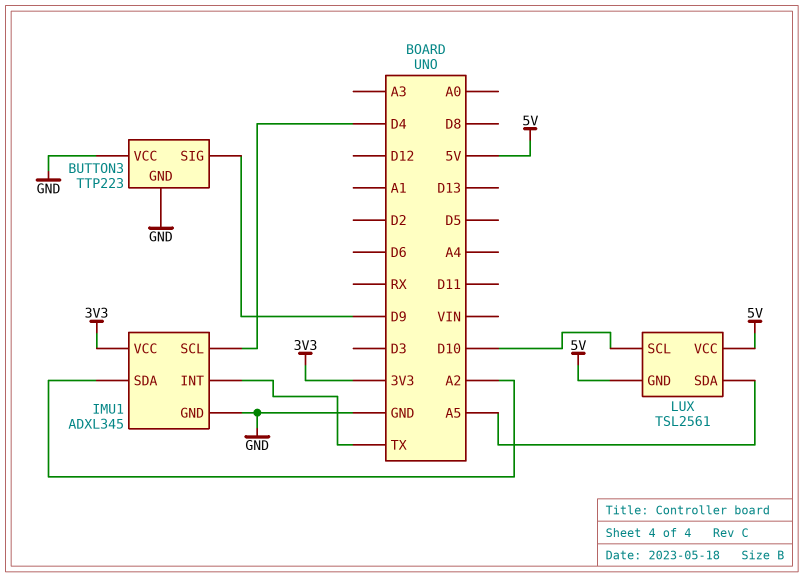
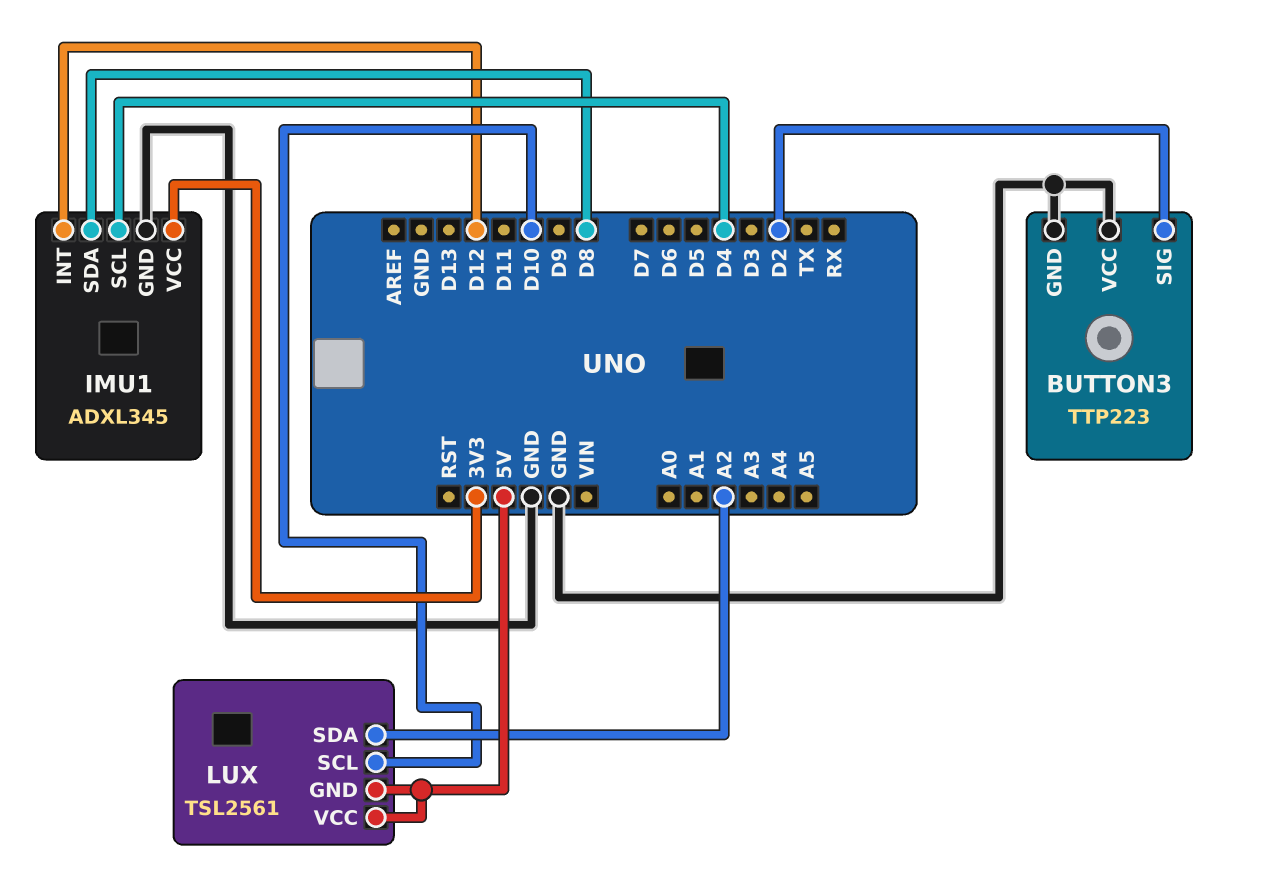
BUTTON3 pin SIG: D9 -> D2
IMU1 pin INT: TX -> D12
IMU1 pin SDA: A2 -> D8
LUX pin SDA: A5 -> A2

